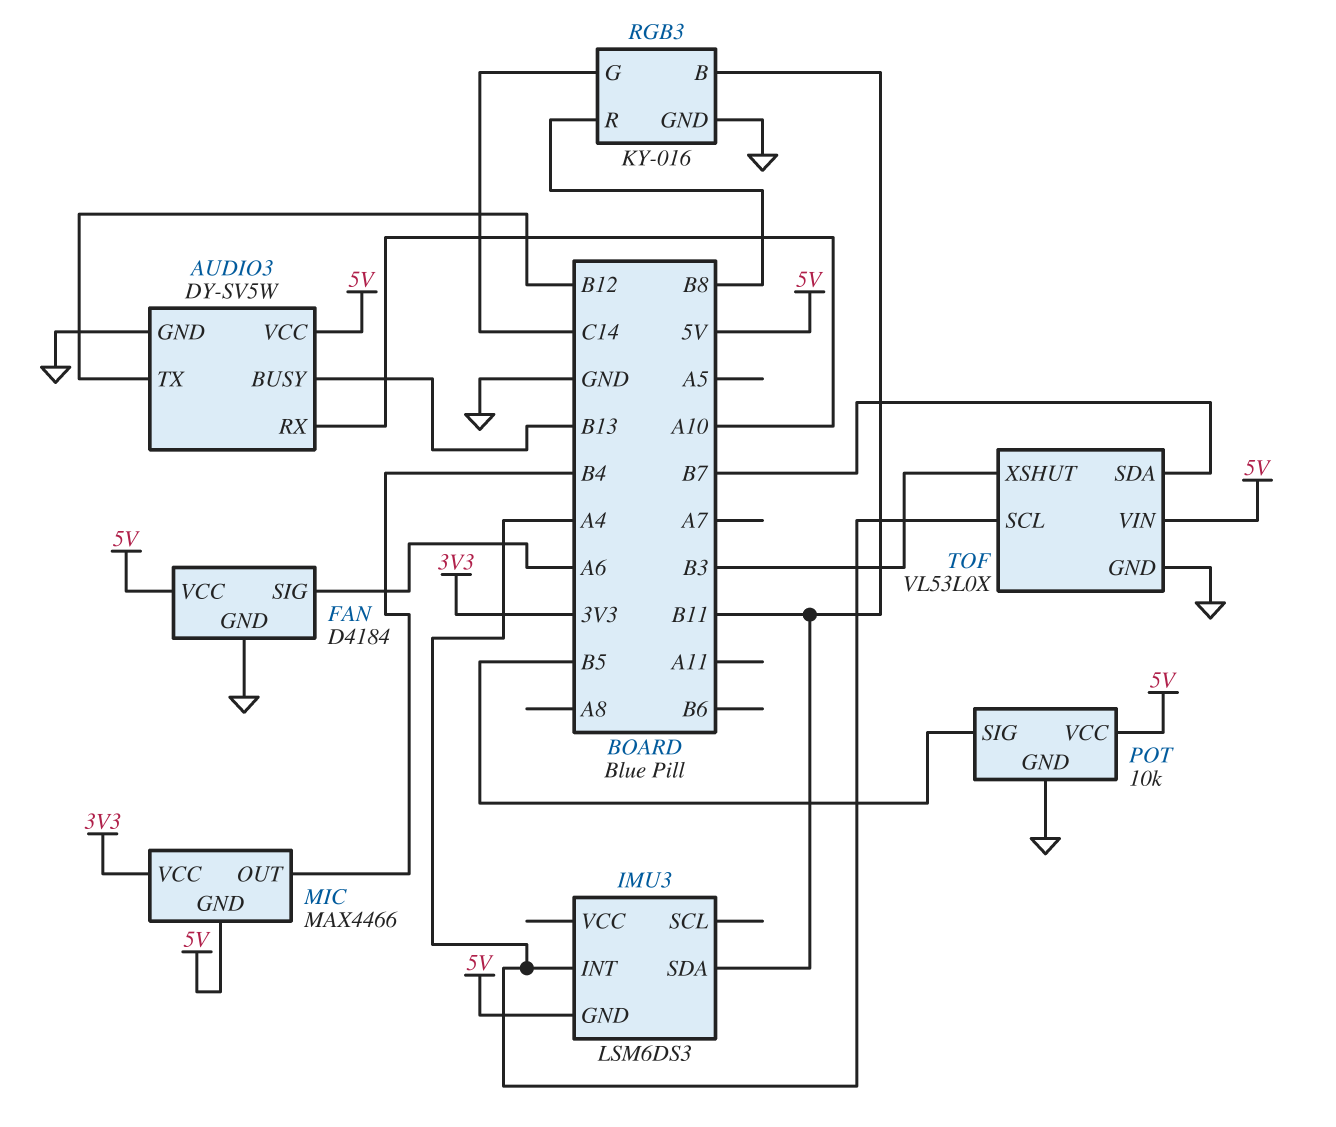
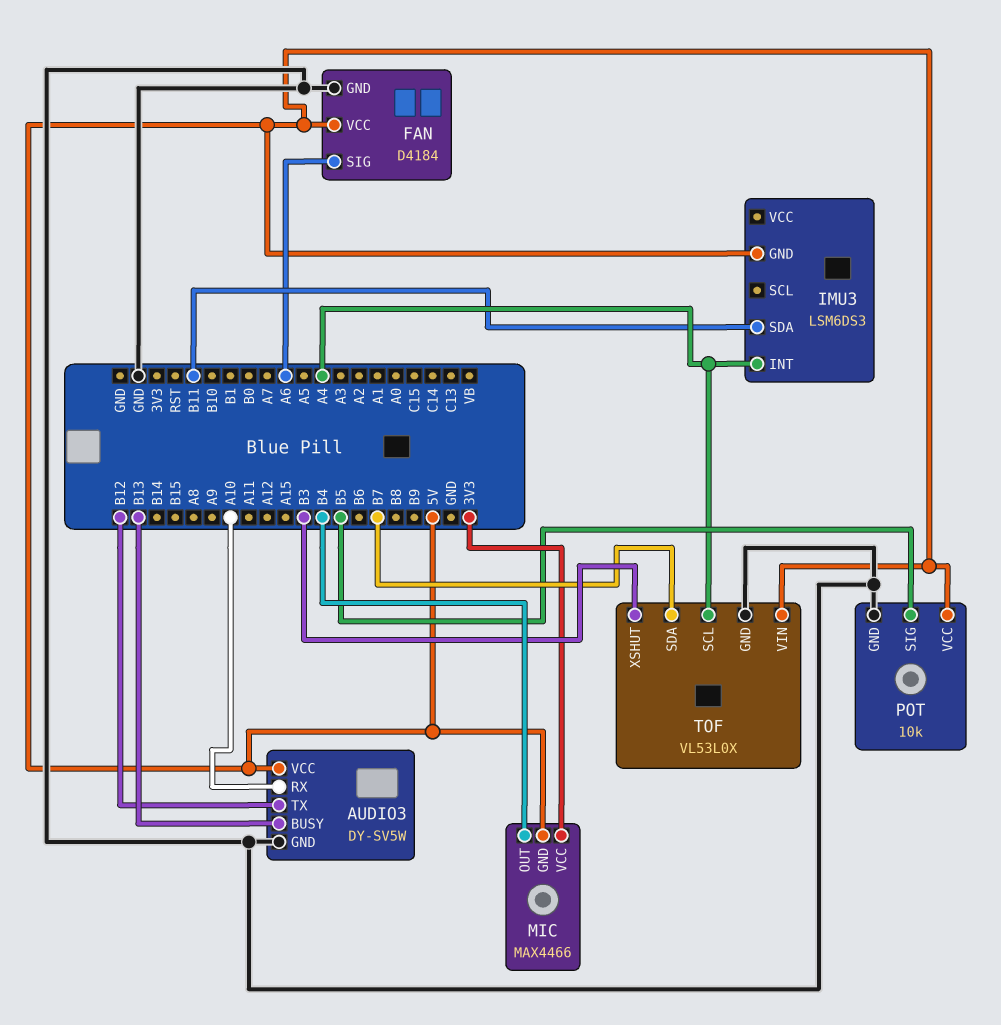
RGB3: KY-016 -> none
RGB3 pin B: B11 -> none
RGB3 pin G: C14 -> none
RGB3 pin GND: GND -> none
RGB3 pin R: B8 -> none

